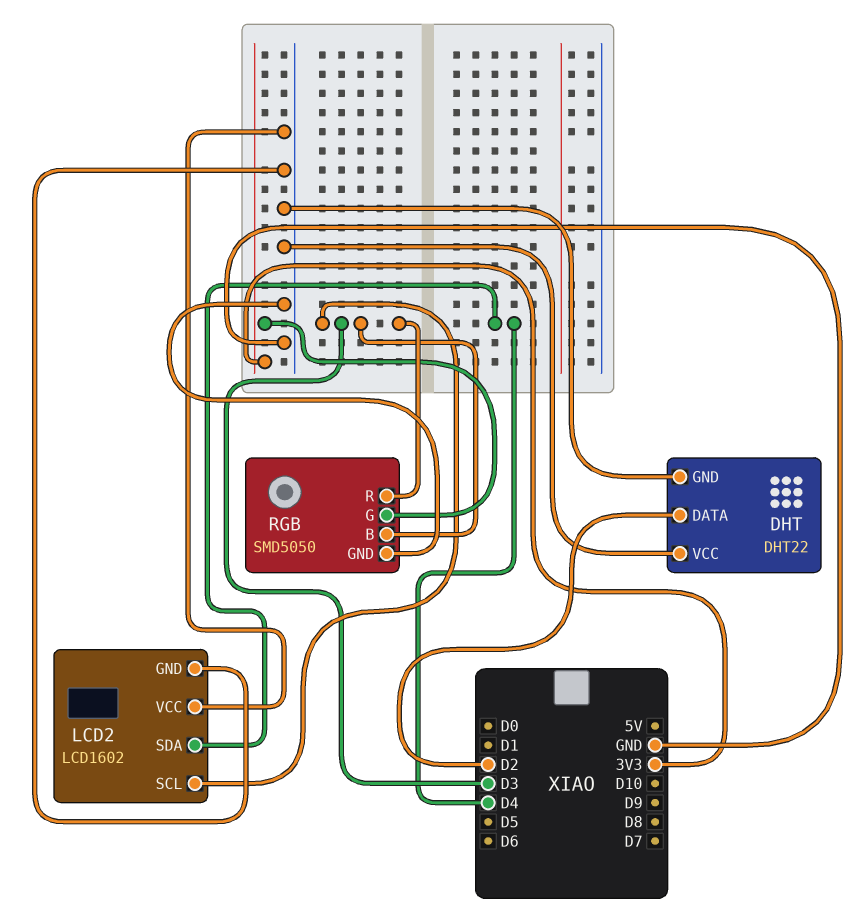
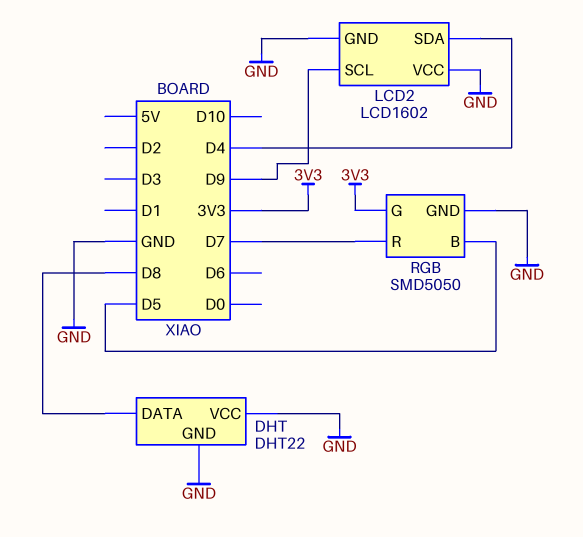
DHT pin DATA: D2 -> D8
LCD2 pin SCL: D3 -> D9
RGB pin B: D3 -> D5
RGB pin R: D3 -> D7

